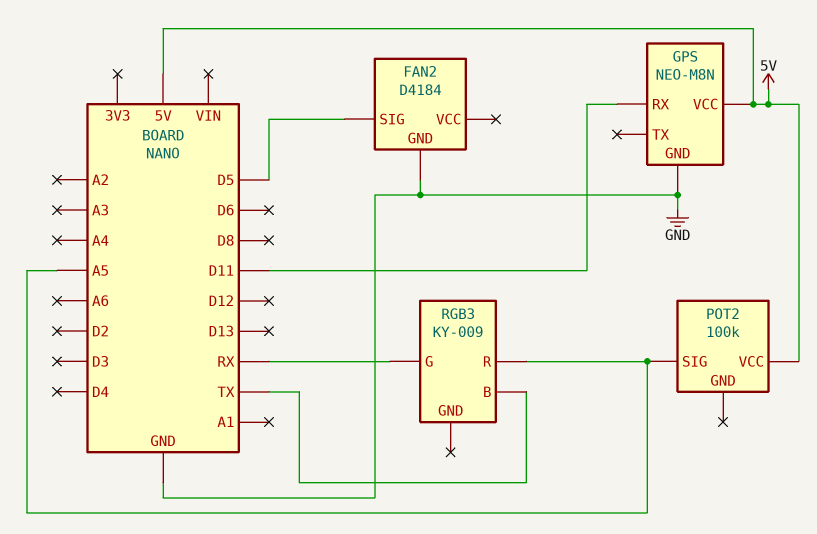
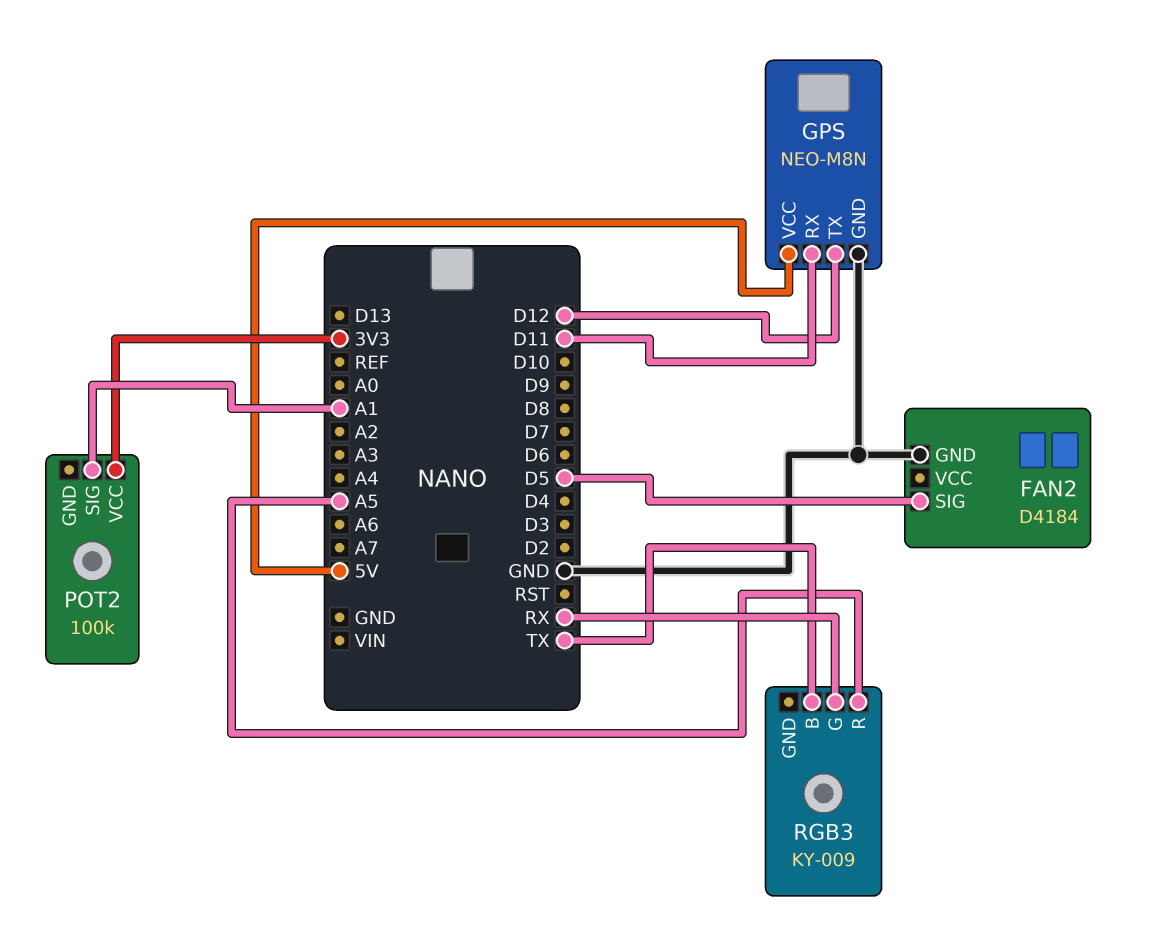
GPS pin TX: none -> D12
POT2 pin SIG: A5 -> A1
POT2 pin VCC: 5V -> 3V3

